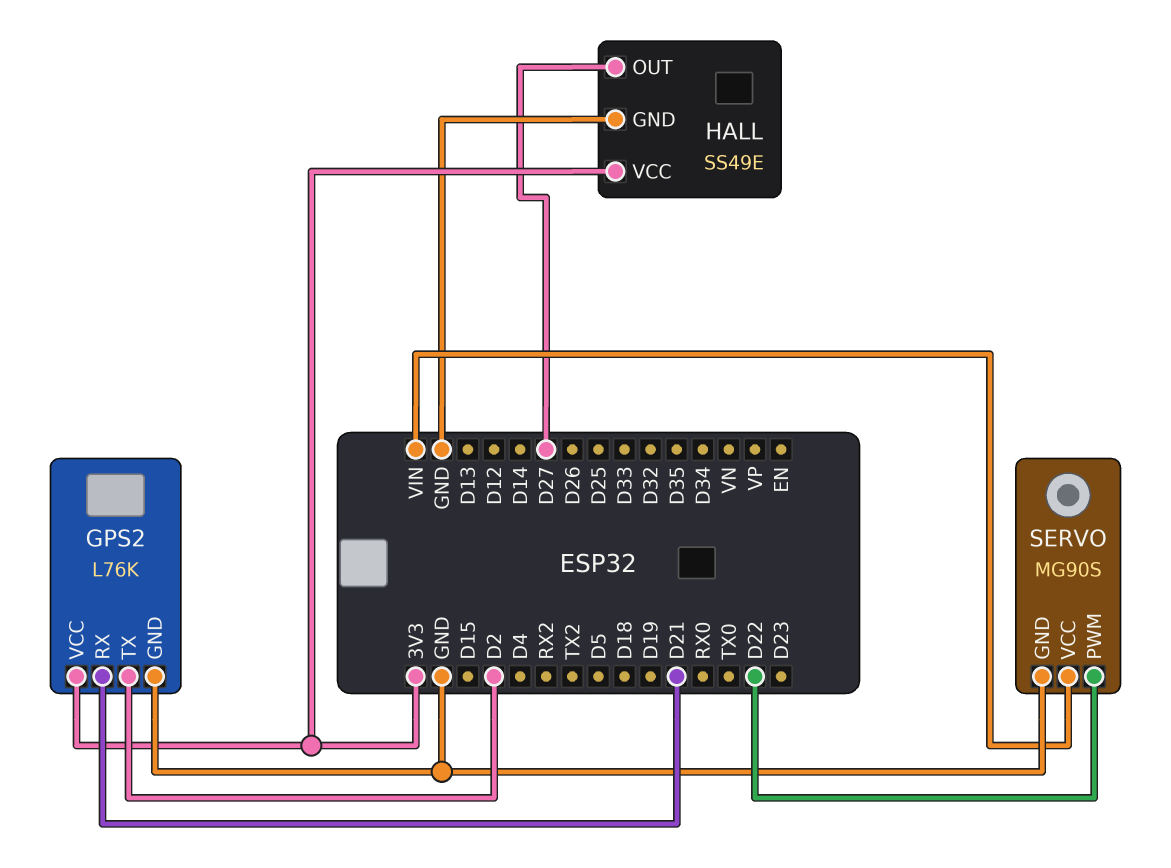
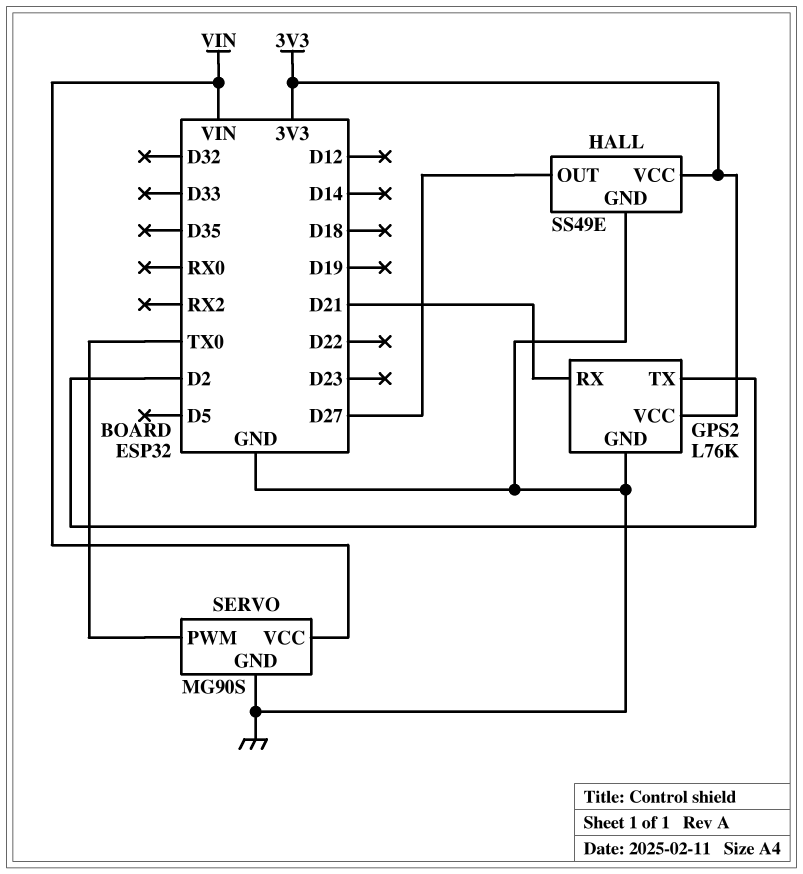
SERVO pin PWM: D22 -> TX0

